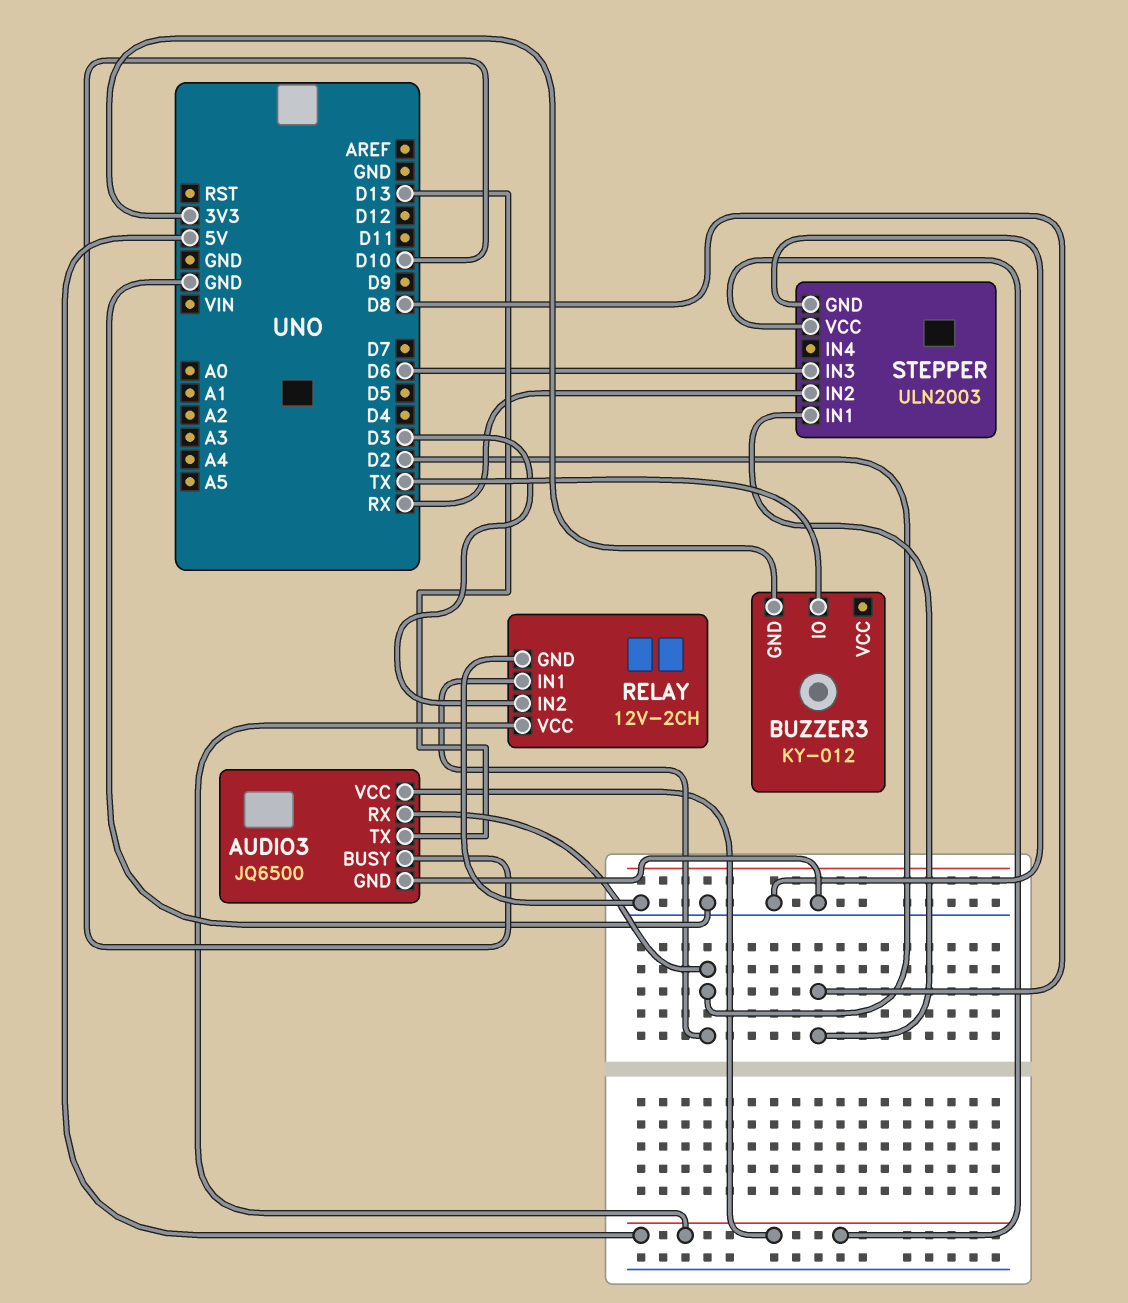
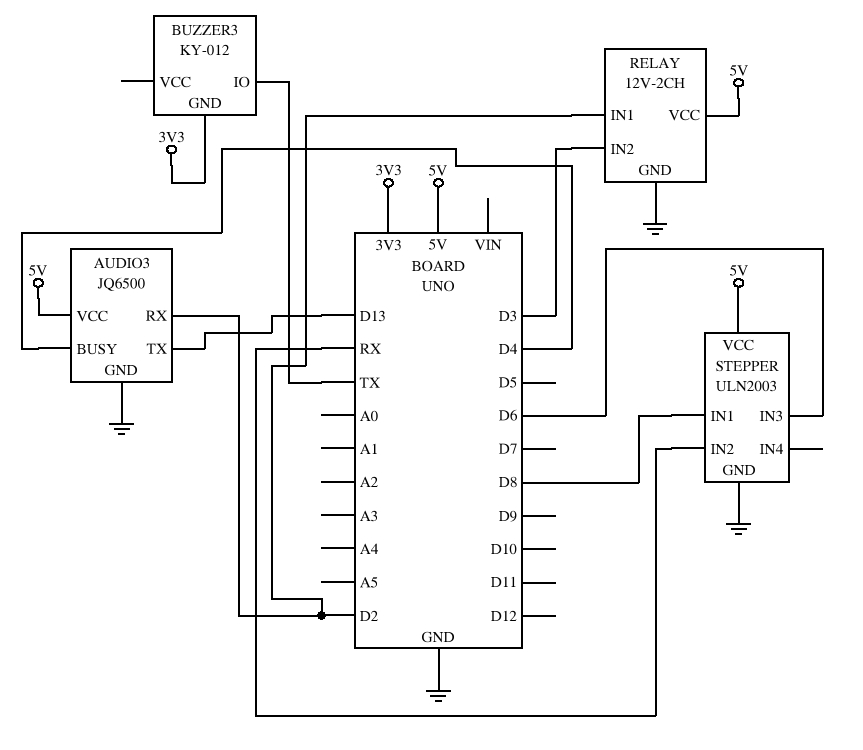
AUDIO3 pin BUSY: D10 -> D4

